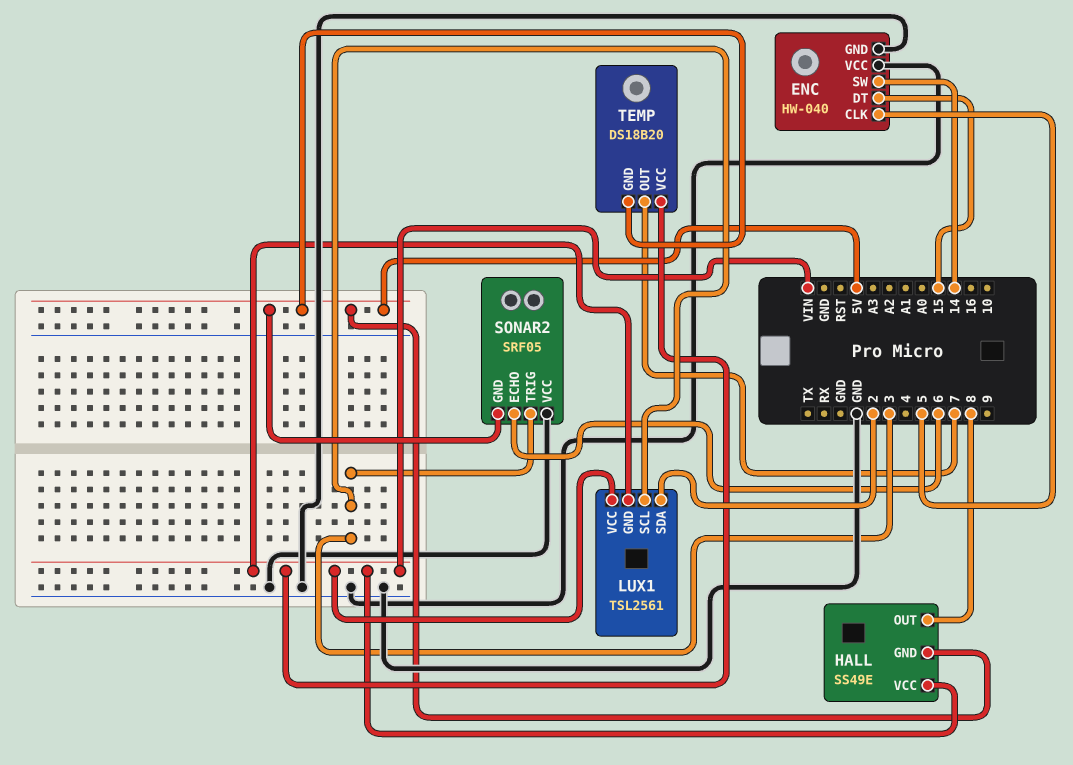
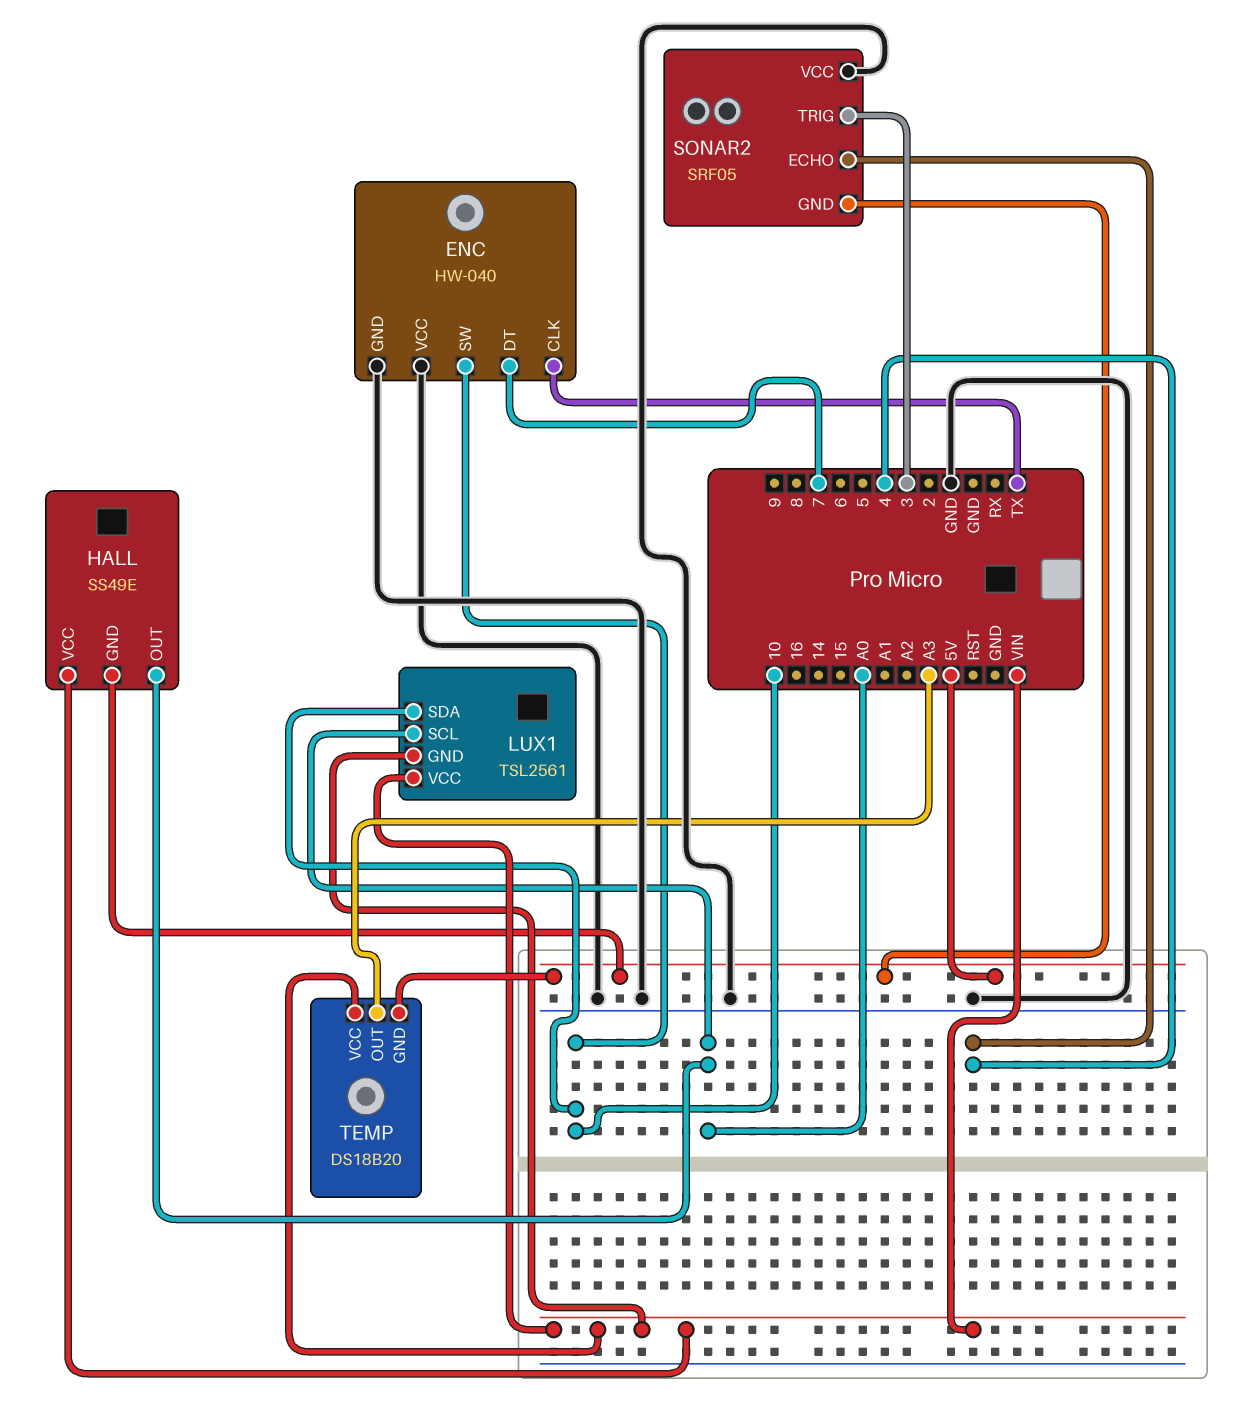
ENC pin CLK: 5 -> TX
ENC pin DT: 15 -> 7
ENC pin SW: 14 -> 10
HALL pin OUT: 8 -> A0
LUX1 pin SCL: 3 -> A0
LUX1 pin SDA: 2 -> 10
SONAR2 pin ECHO: 6 -> 4
TEMP pin OUT: 7 -> A3

